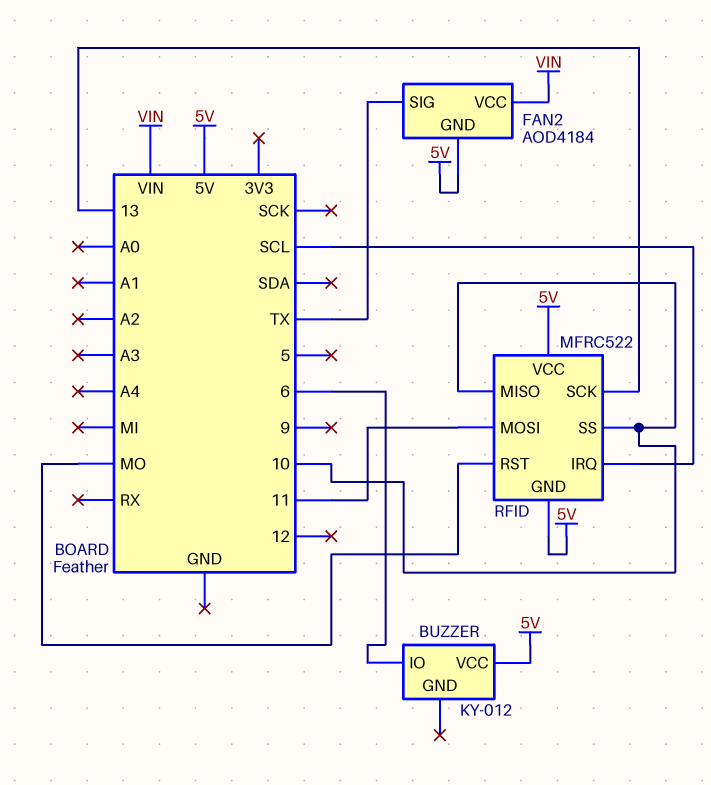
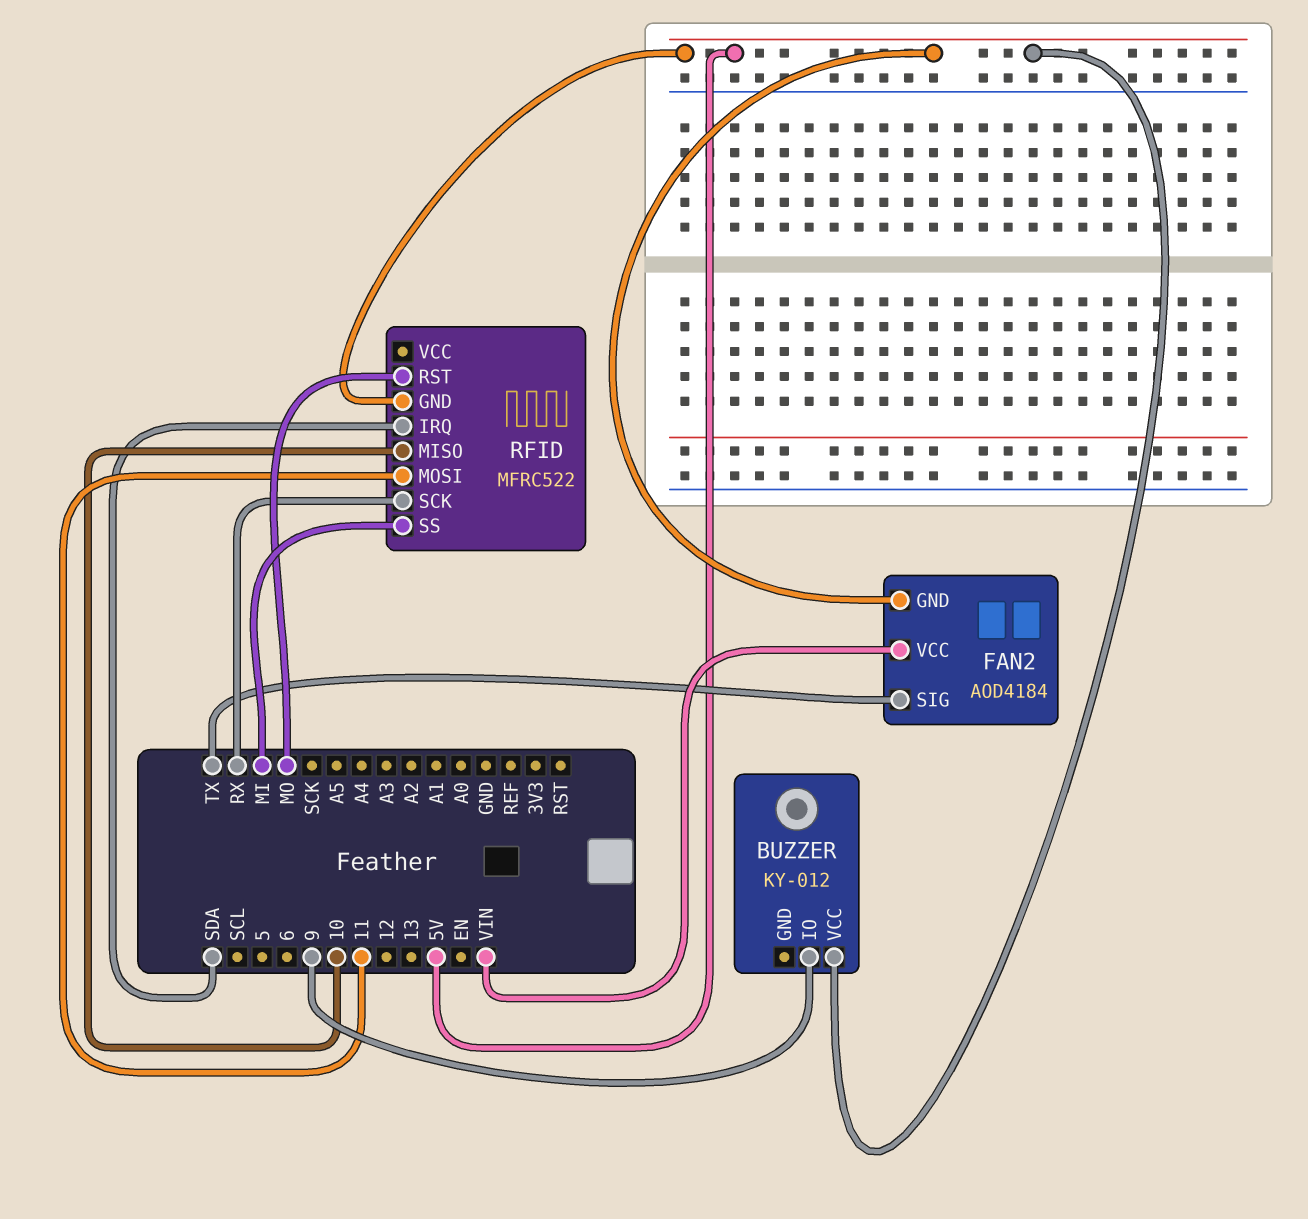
BUZZER pin IO: 6 -> 9
RFID pin IRQ: SCL -> SDA
RFID pin SCK: 13 -> RX
RFID pin SS: 10 -> MI
RFID pin VCC: 5V -> none

